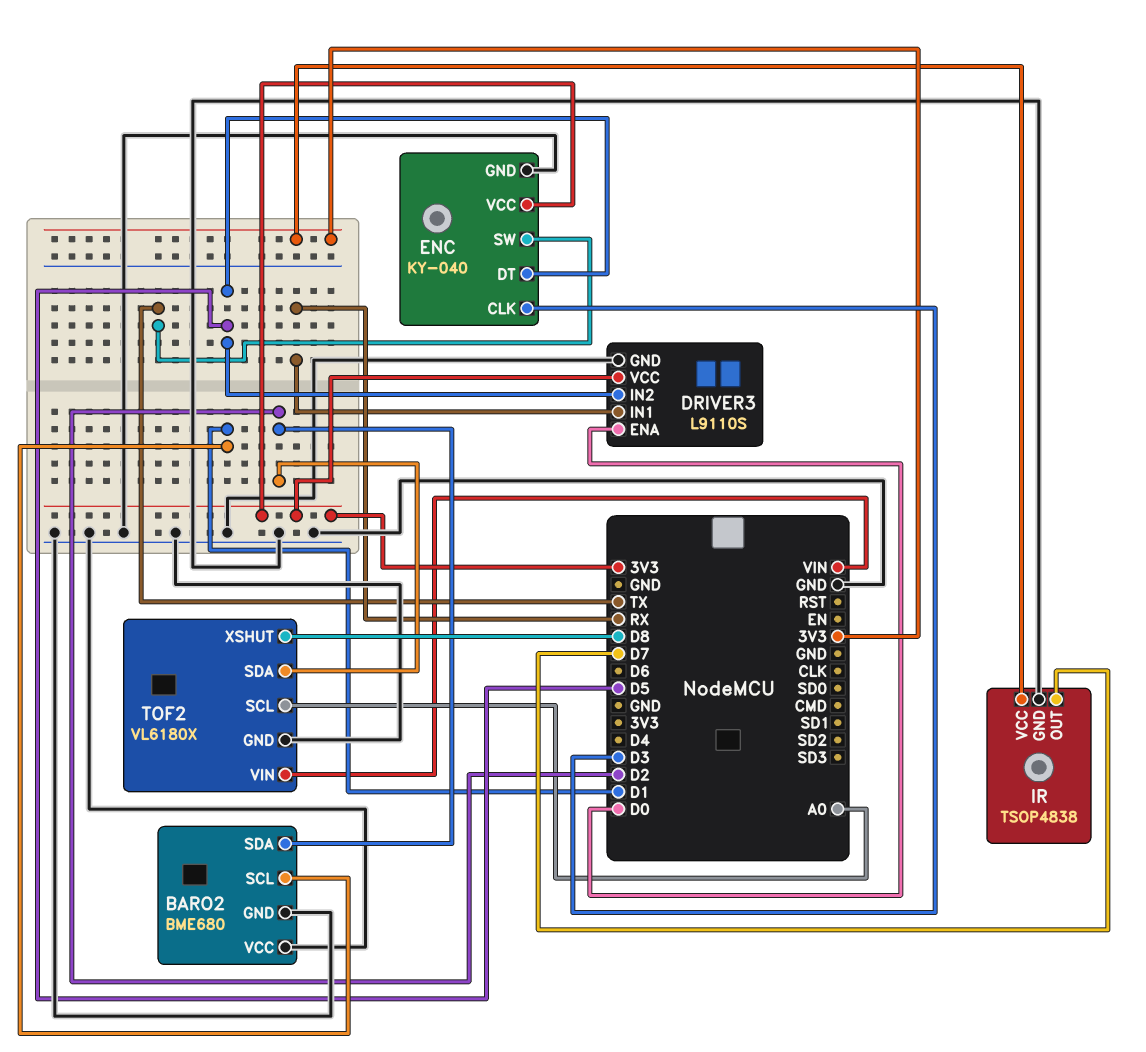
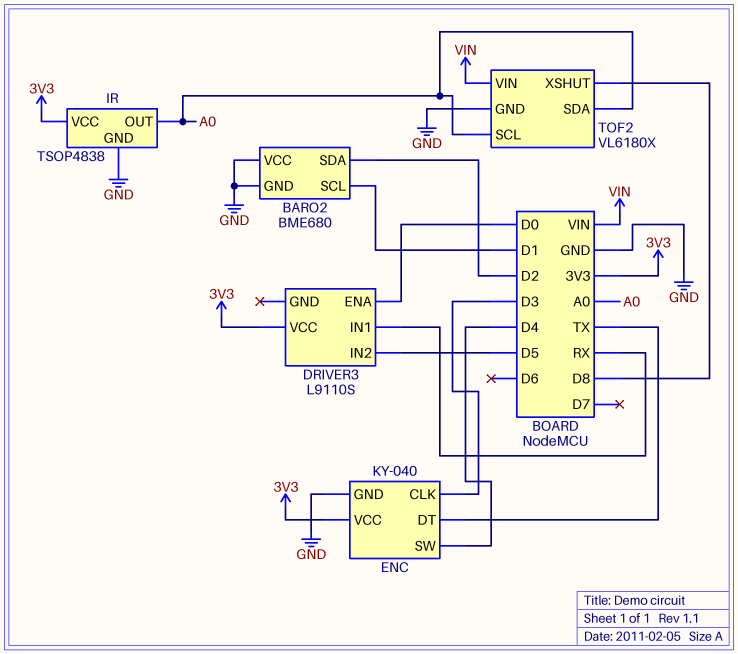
DRIVER3 pin GND: GND -> none
ENC pin DT: D5 -> TX
ENC pin SW: TX -> D4
IR pin OUT: D7 -> A0
TOF2 pin SDA: D2 -> A0

